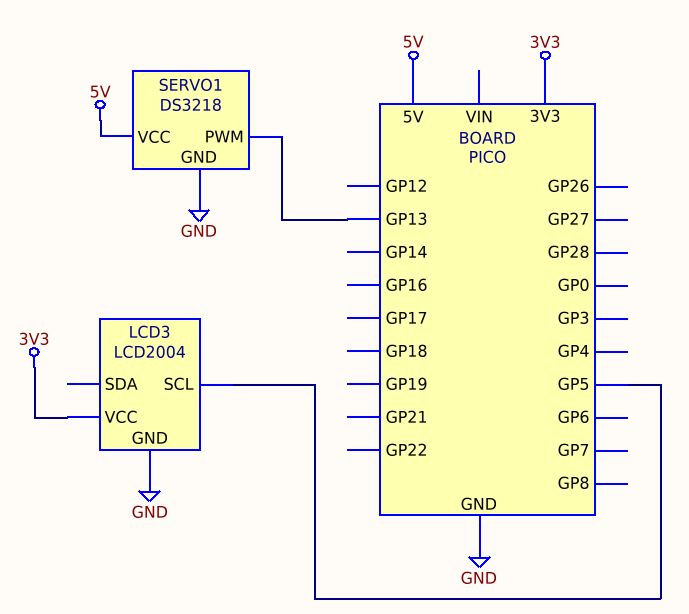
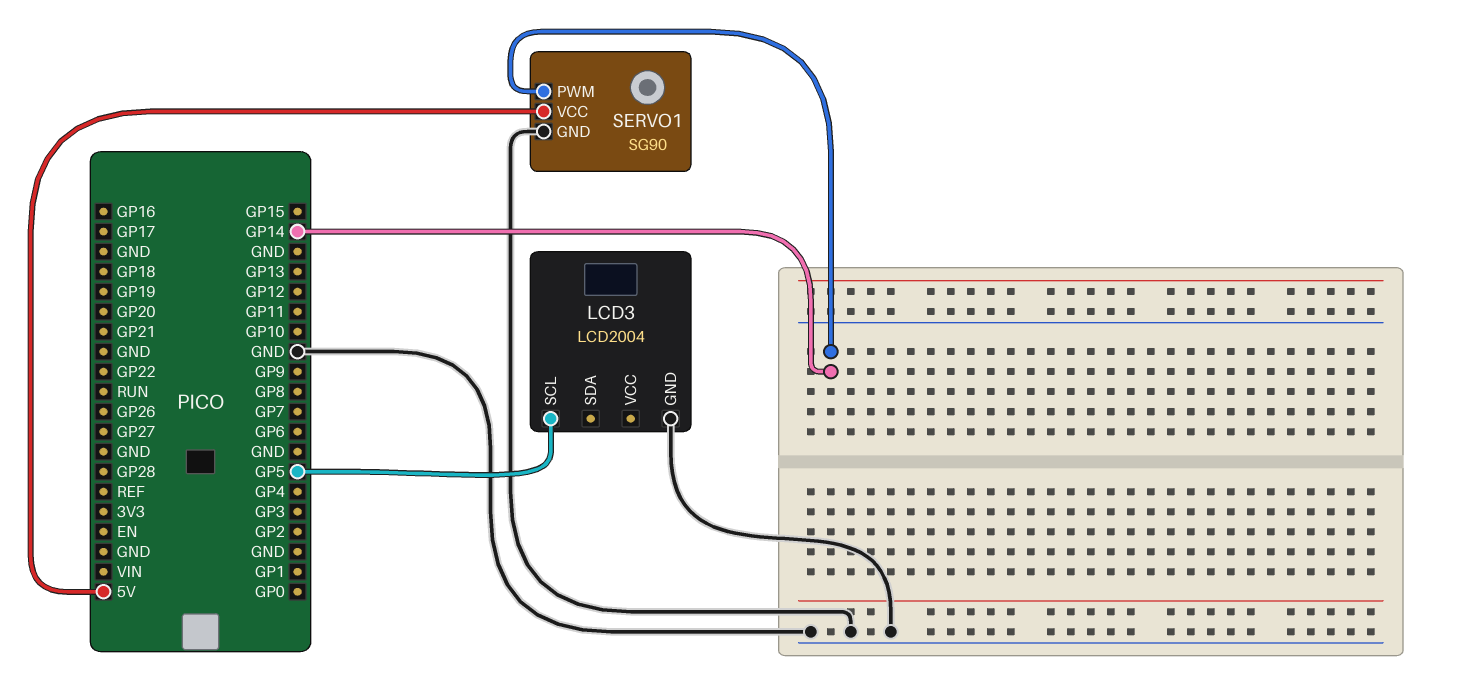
LCD3 pin VCC: 3V3 -> none
SERVO1: DS3218 -> SG90
SERVO1 pin PWM: GP13 -> GP14

